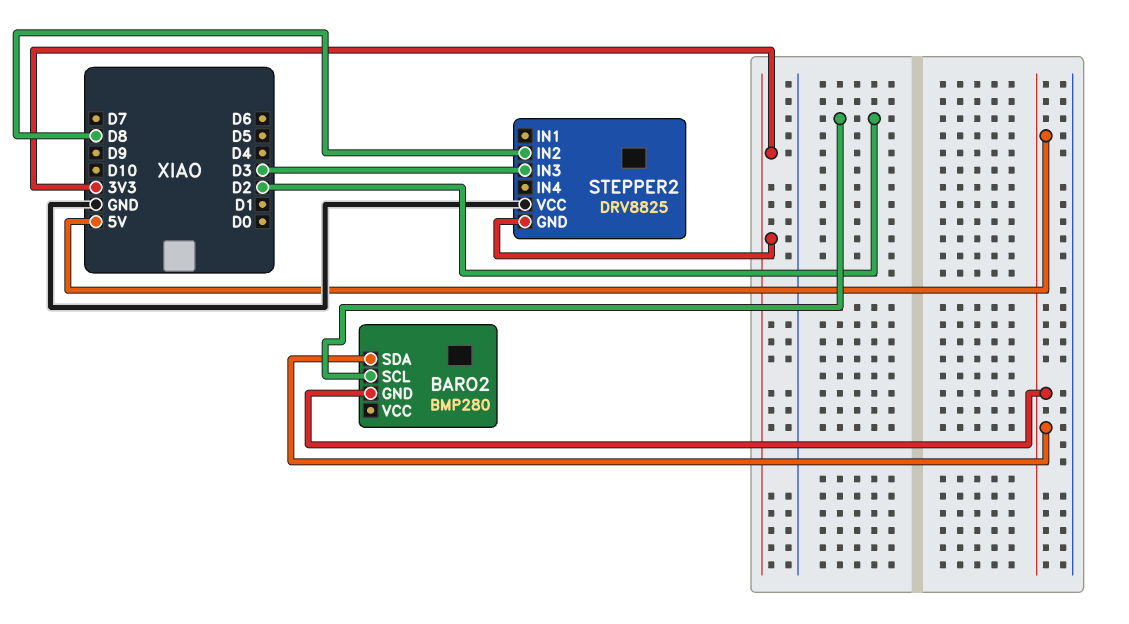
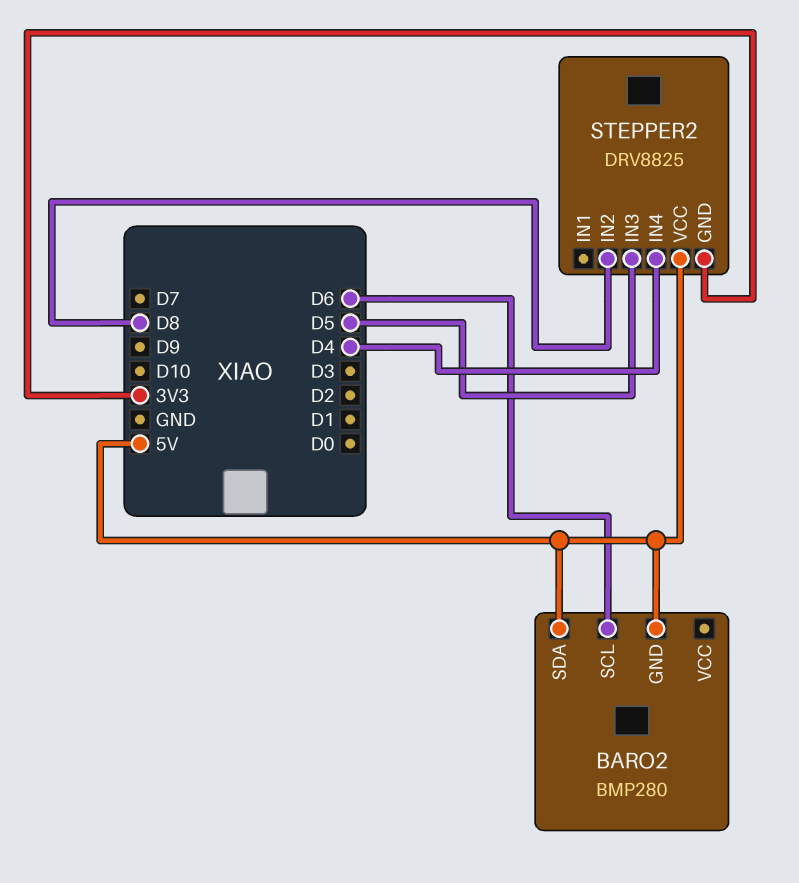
BARO2 pin SCL: D2 -> D6
STEPPER2 pin IN3: D3 -> D5
STEPPER2 pin IN4: none -> D4
STEPPER2 pin VCC: GND -> 5V

